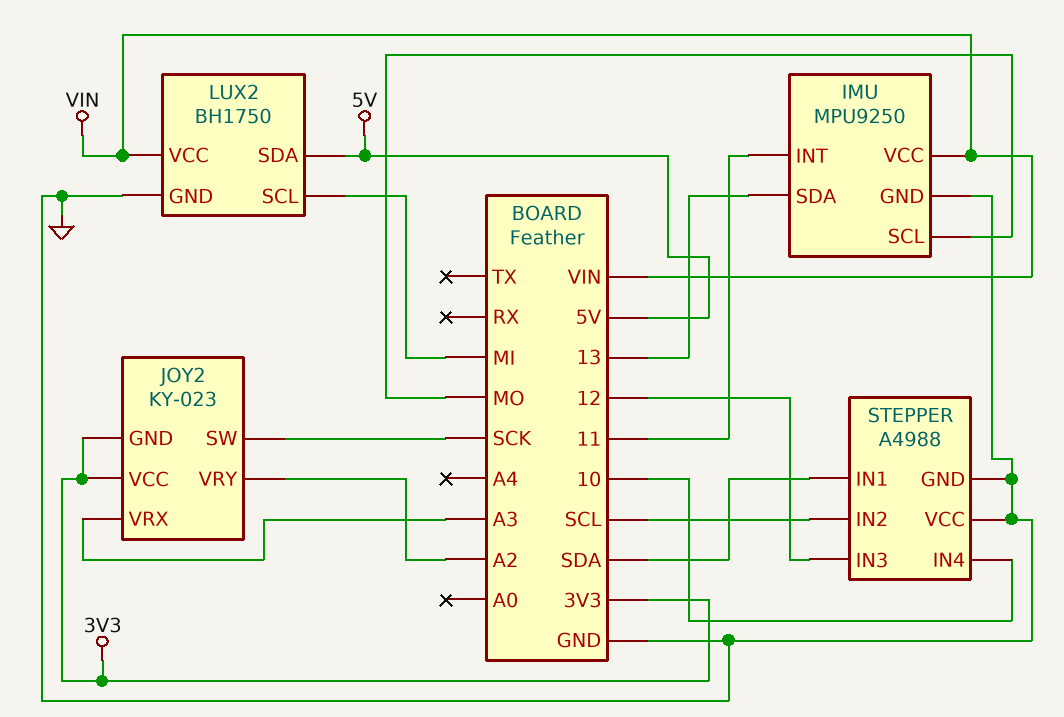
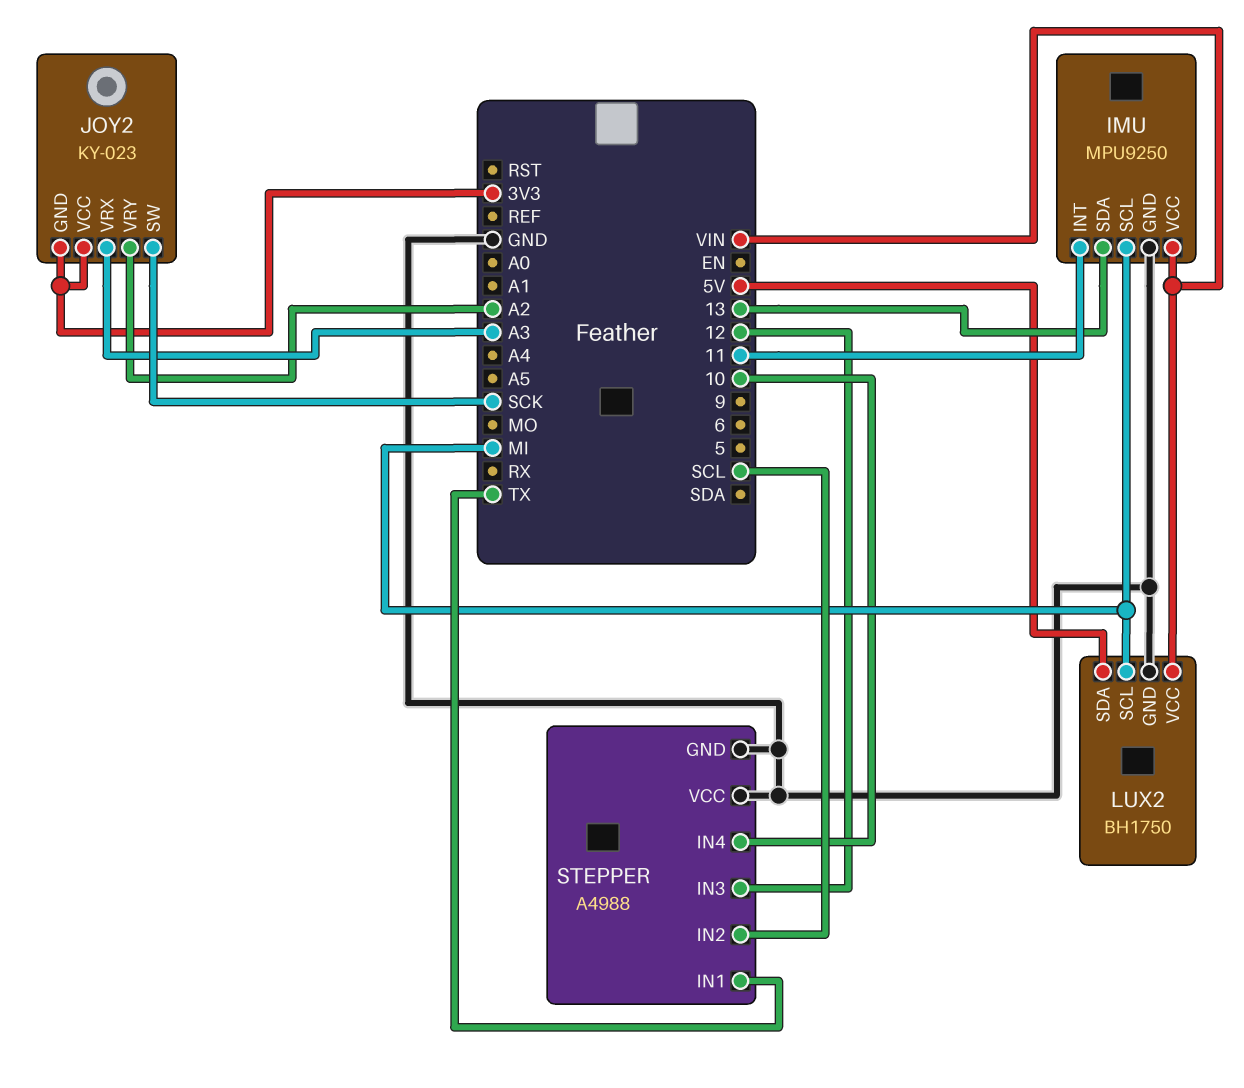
IMU pin SCL: MO -> MI
STEPPER pin IN1: SDA -> TX

